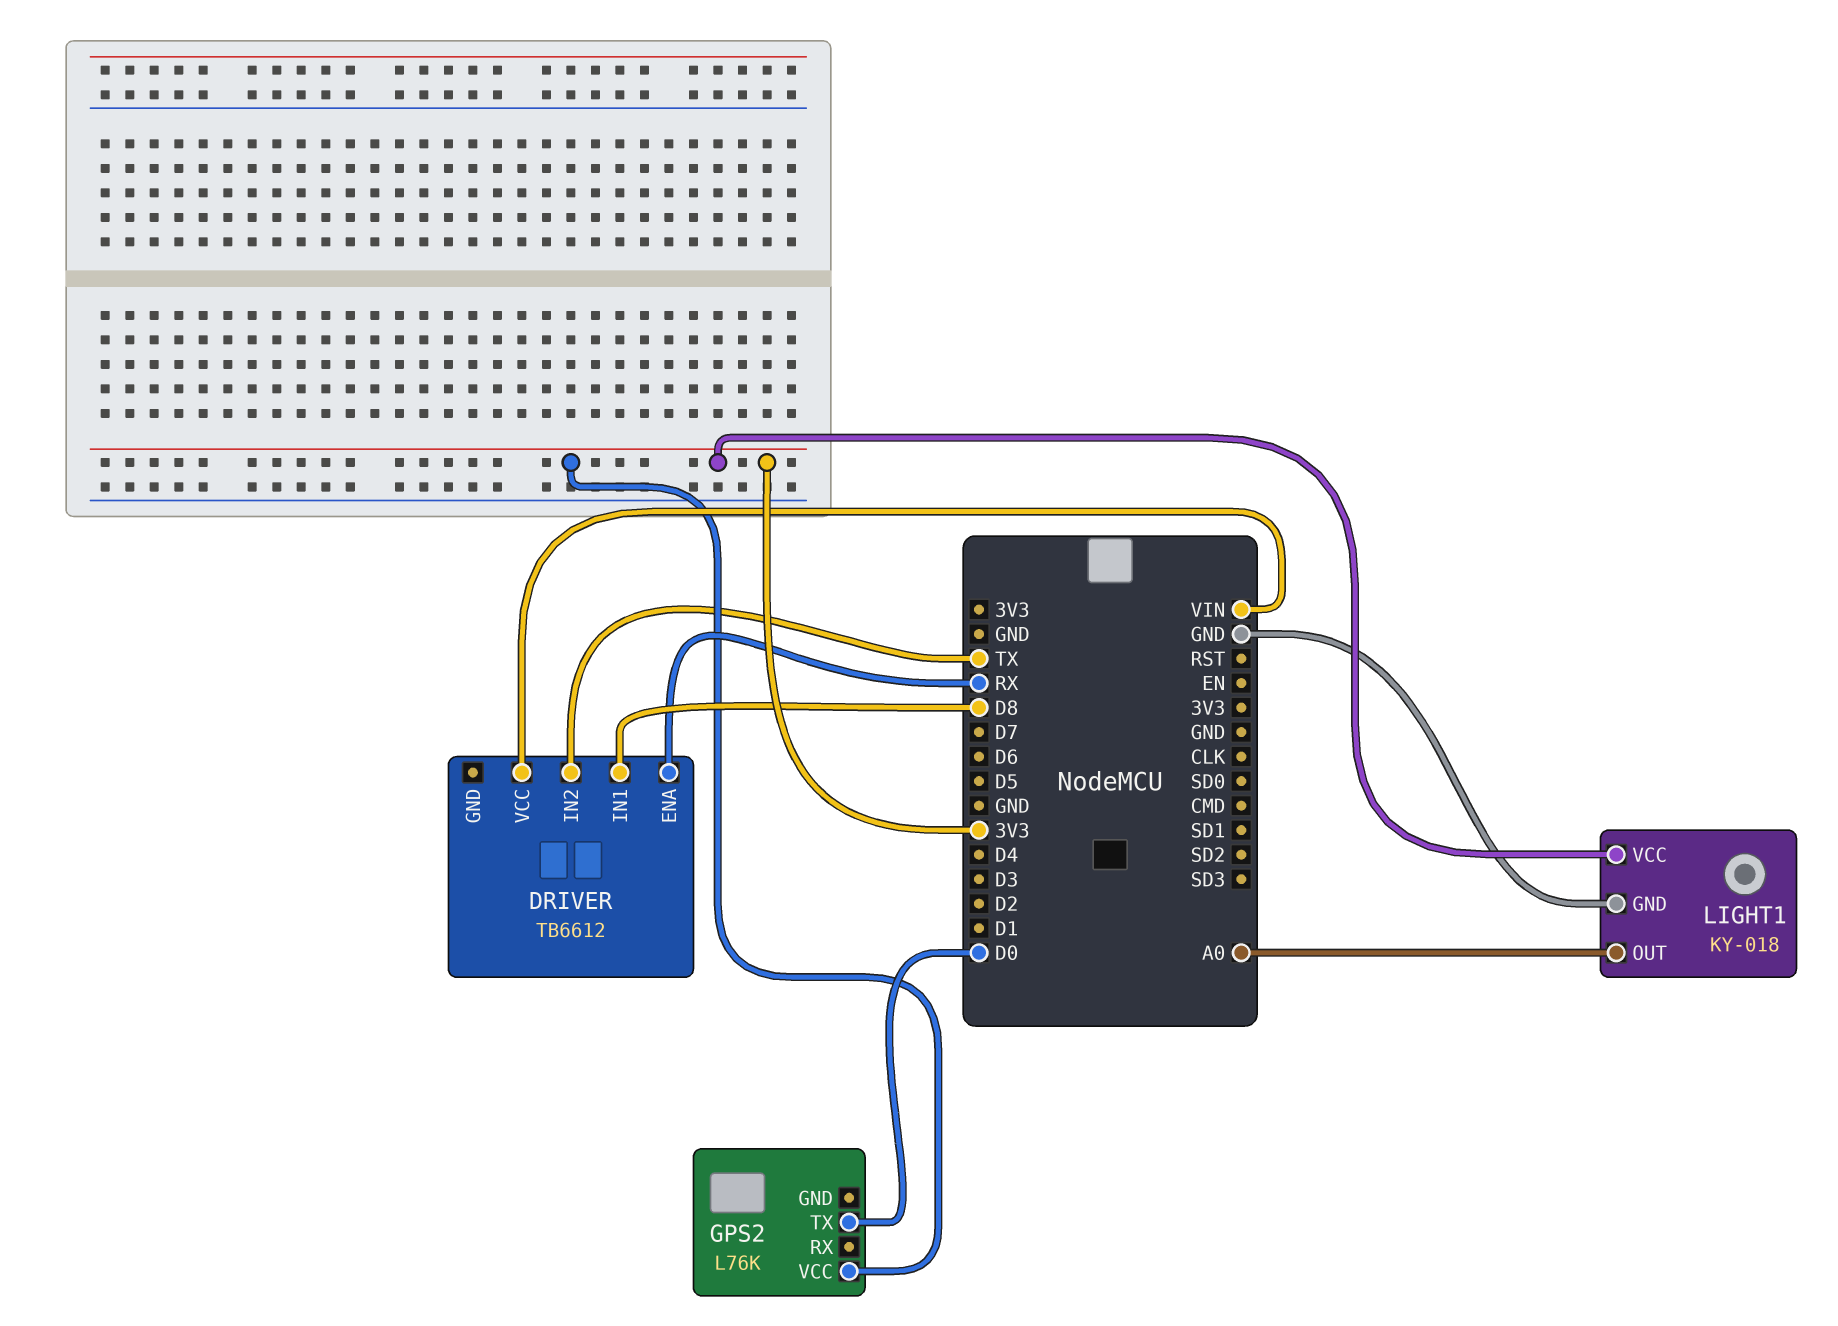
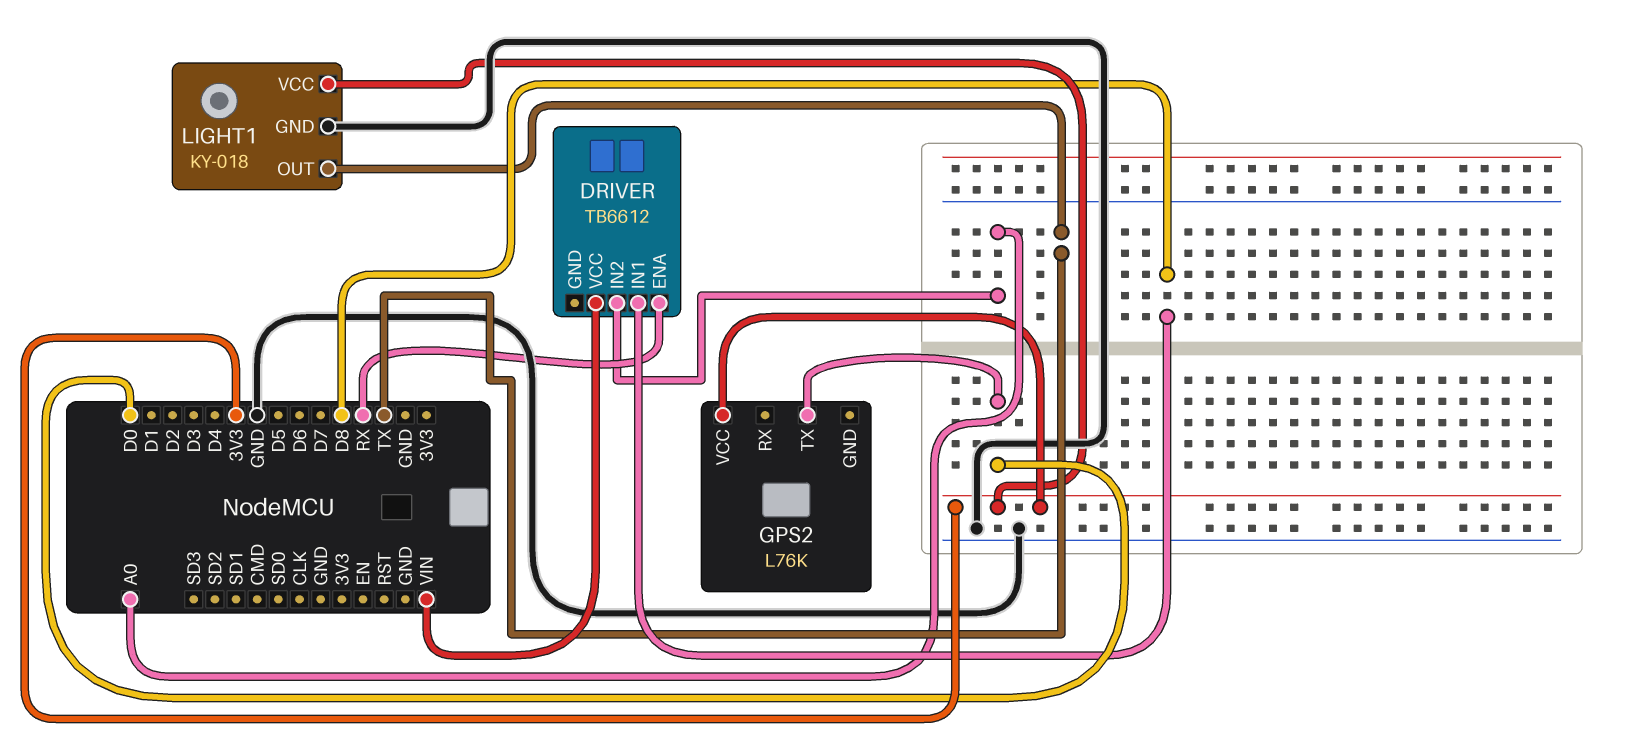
DRIVER pin IN2: TX -> A0
LIGHT1 pin OUT: A0 -> TX

